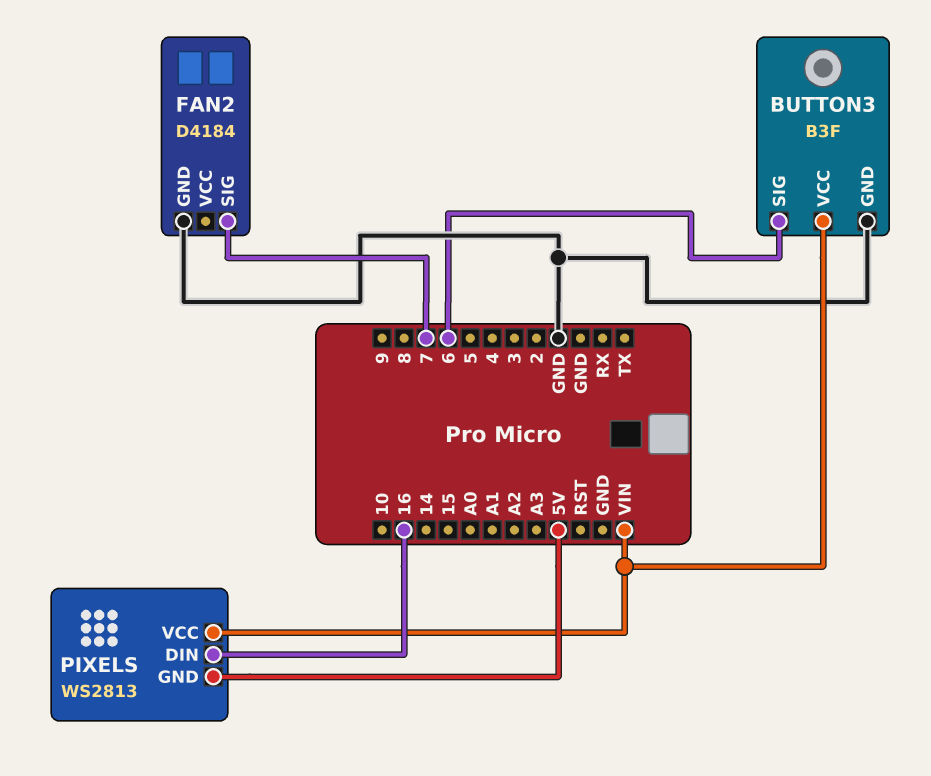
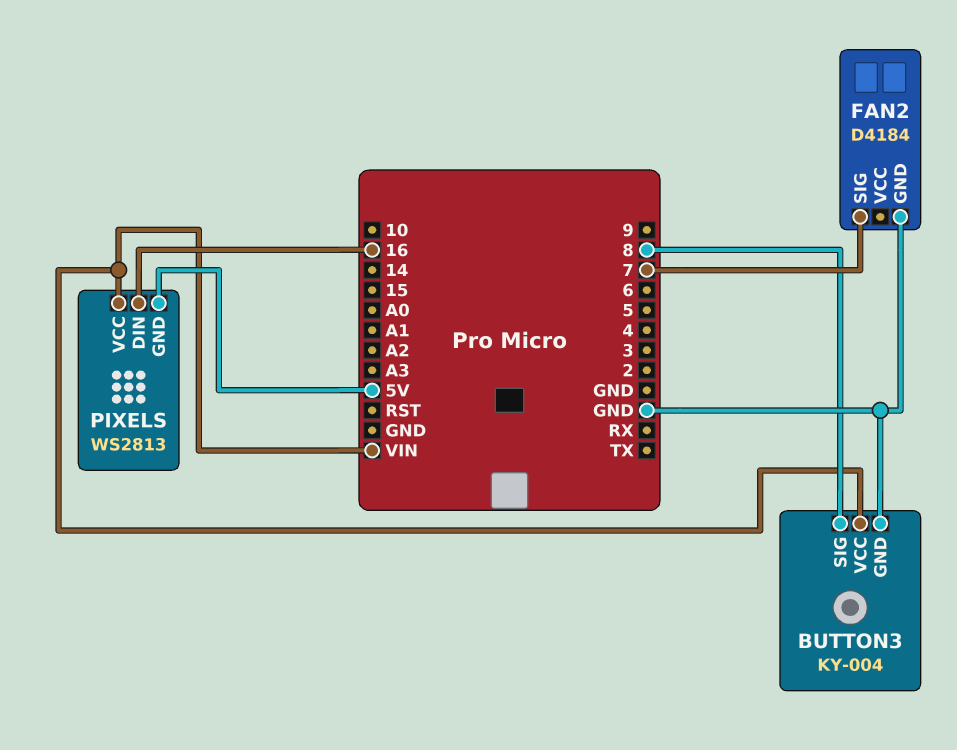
BUTTON3: B3F -> KY-004
BUTTON3 pin SIG: 6 -> 8

